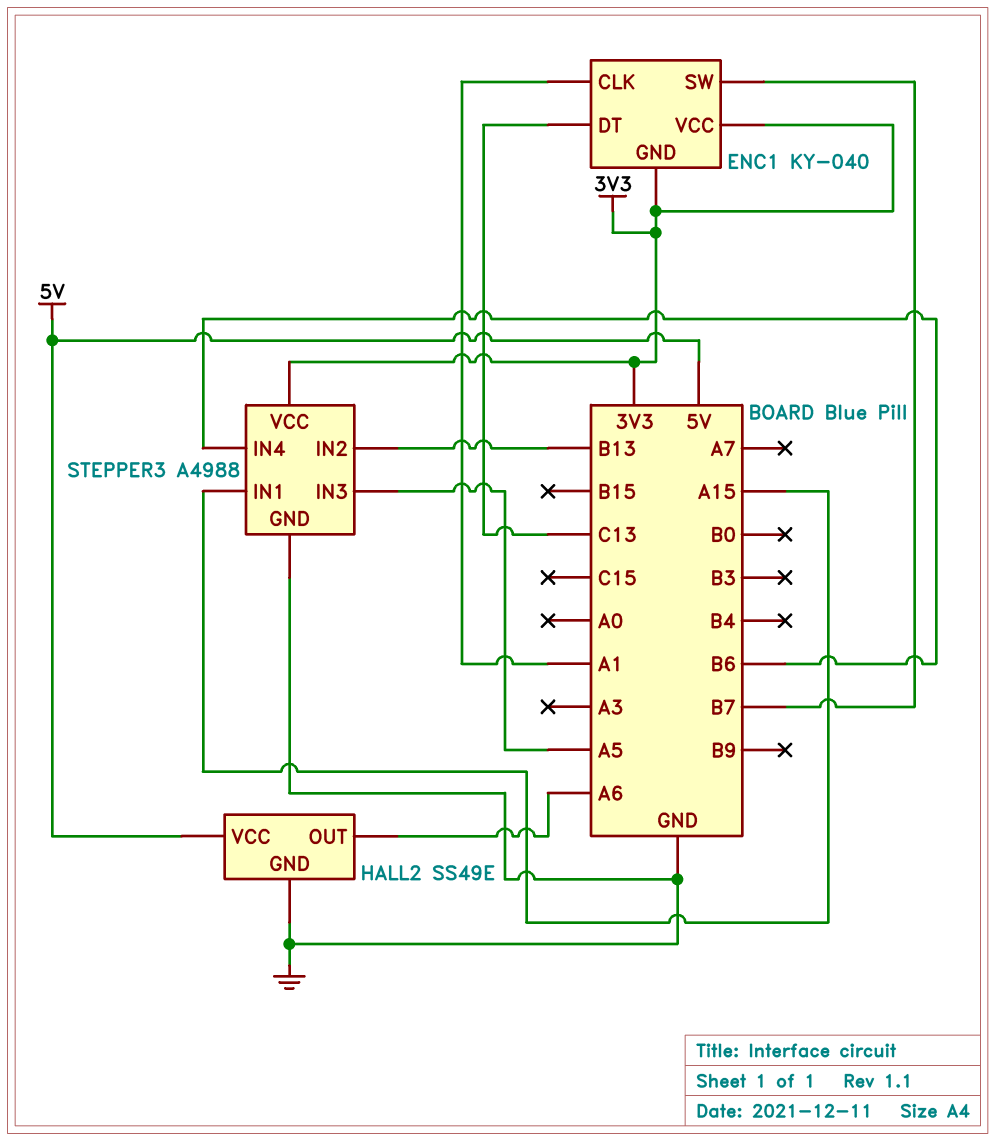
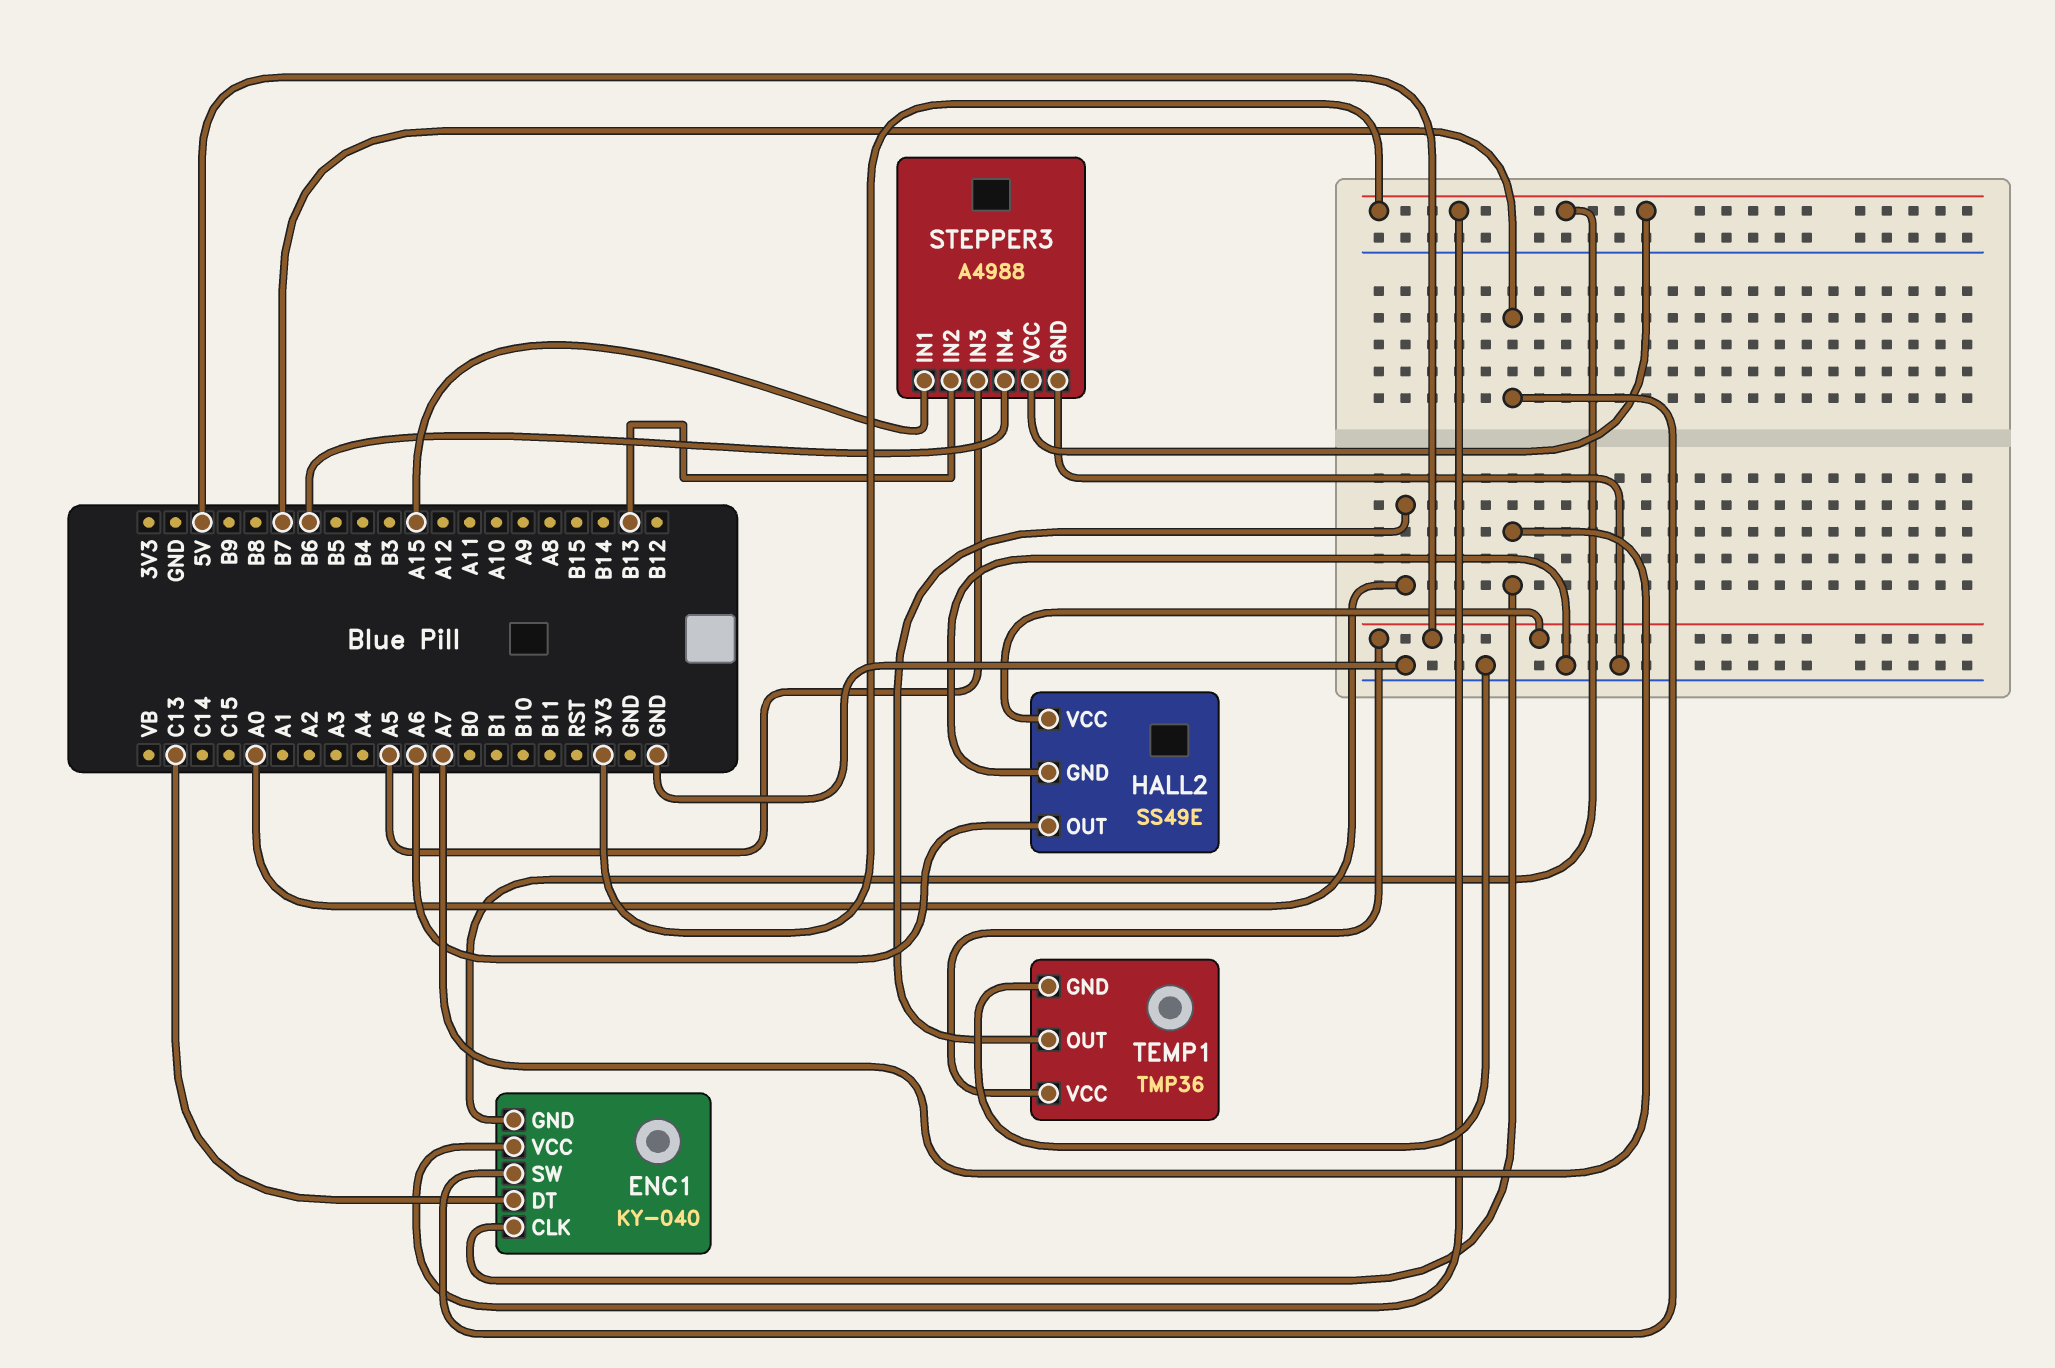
ENC1 pin CLK: A1 -> A7
TEMP1: none -> TMP36
TEMP1 pin GND: none -> GND
TEMP1 pin OUT: none -> A0
TEMP1 pin VCC: none -> 5V

